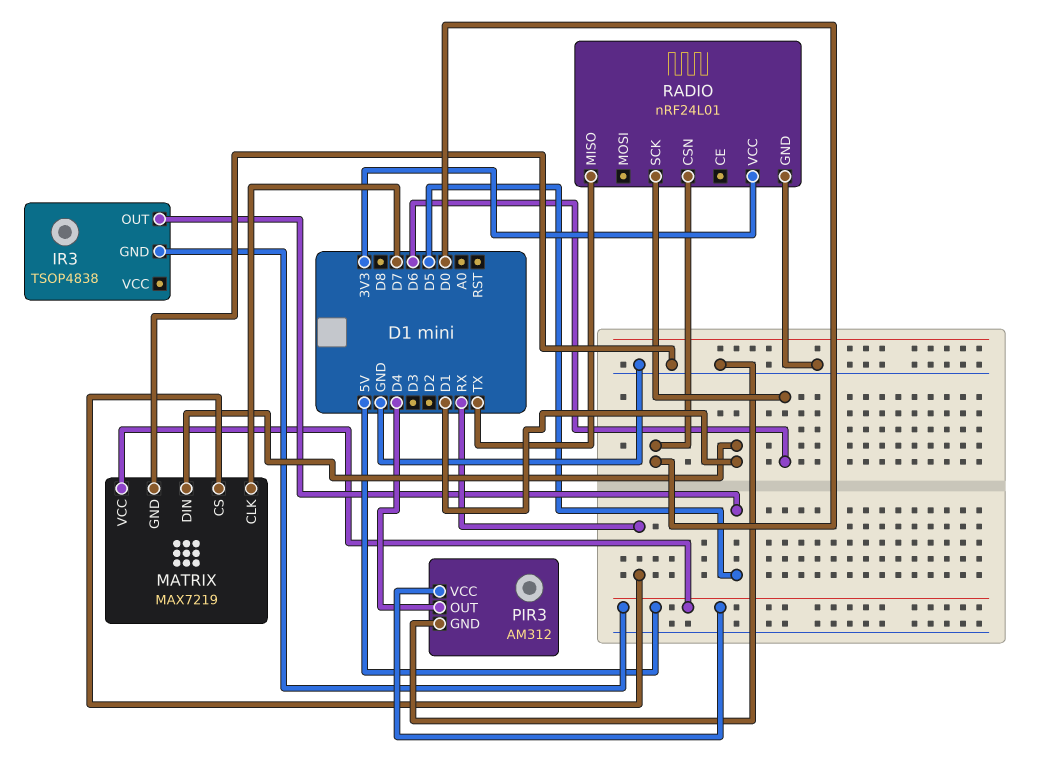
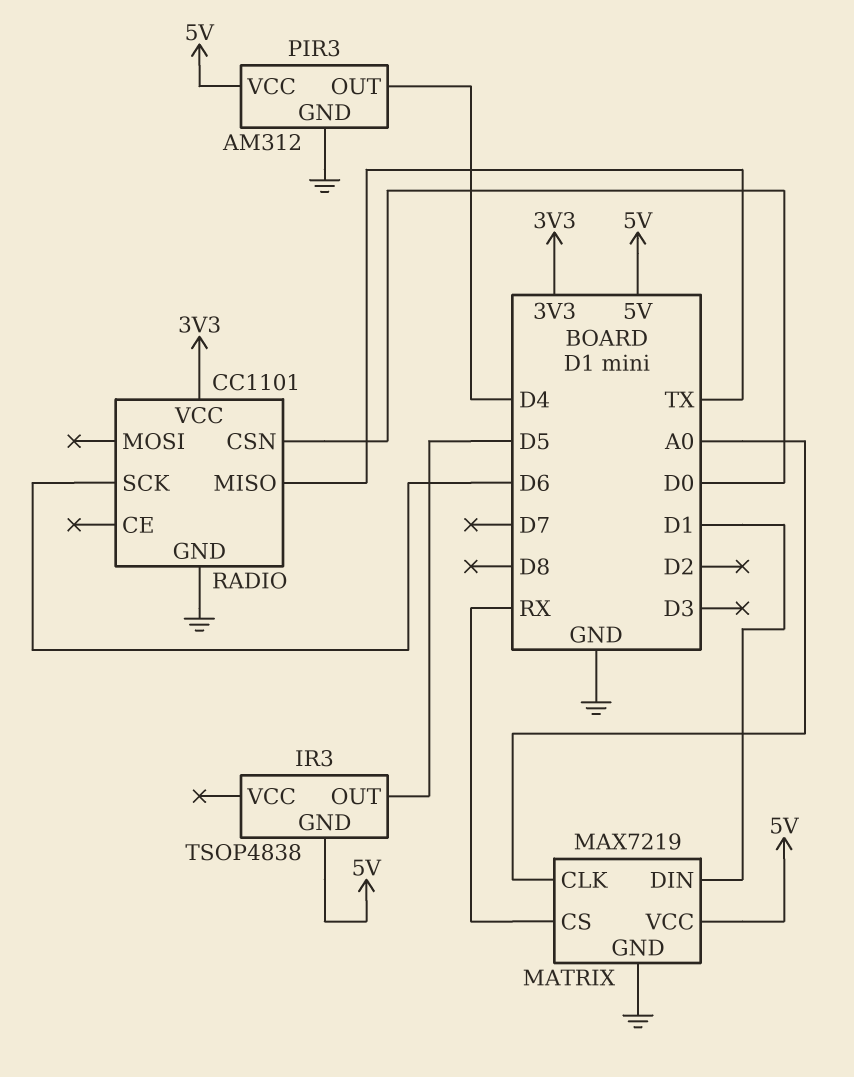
MATRIX pin CLK: D7 -> A0
RADIO: nRF24L01 -> CC1101

